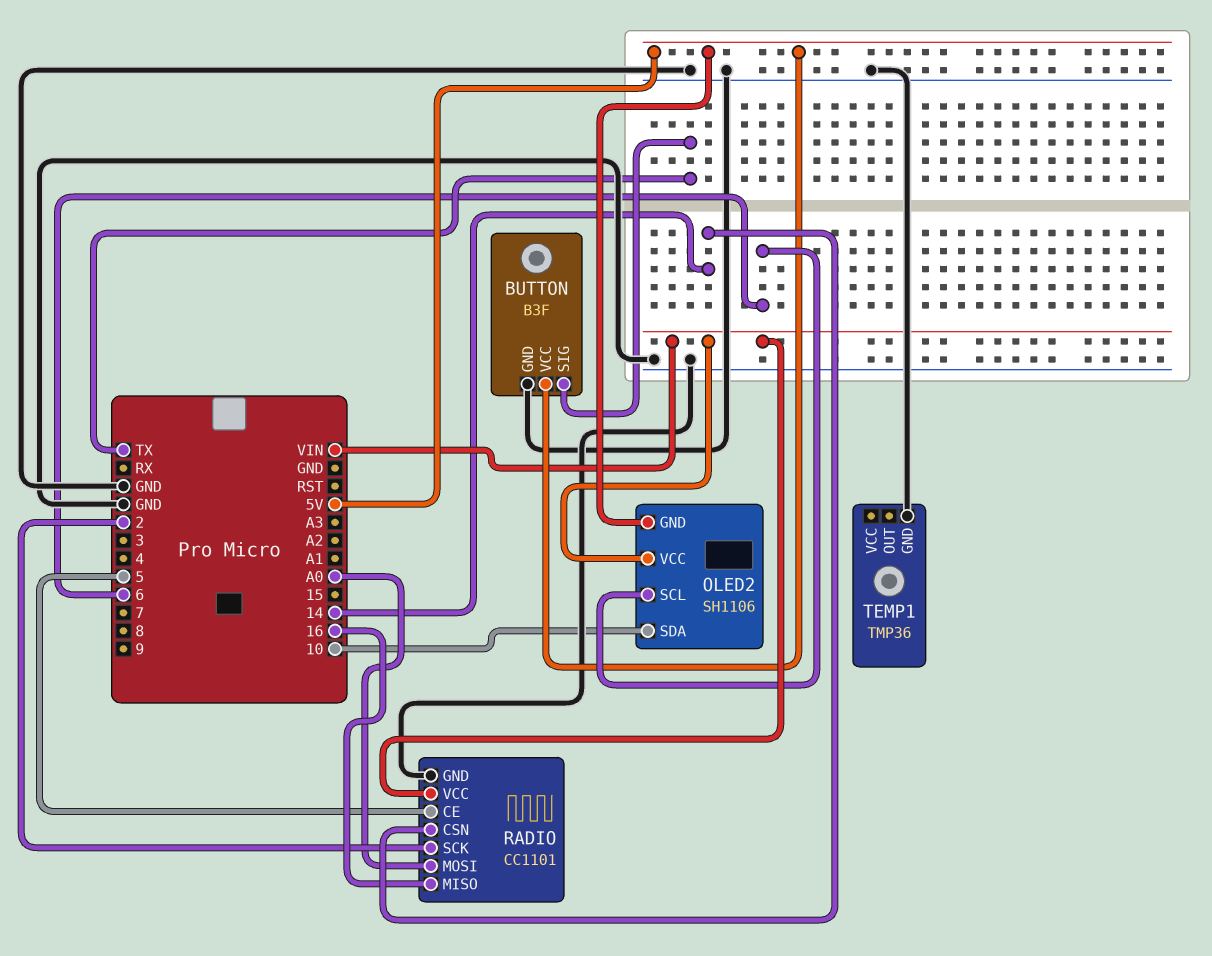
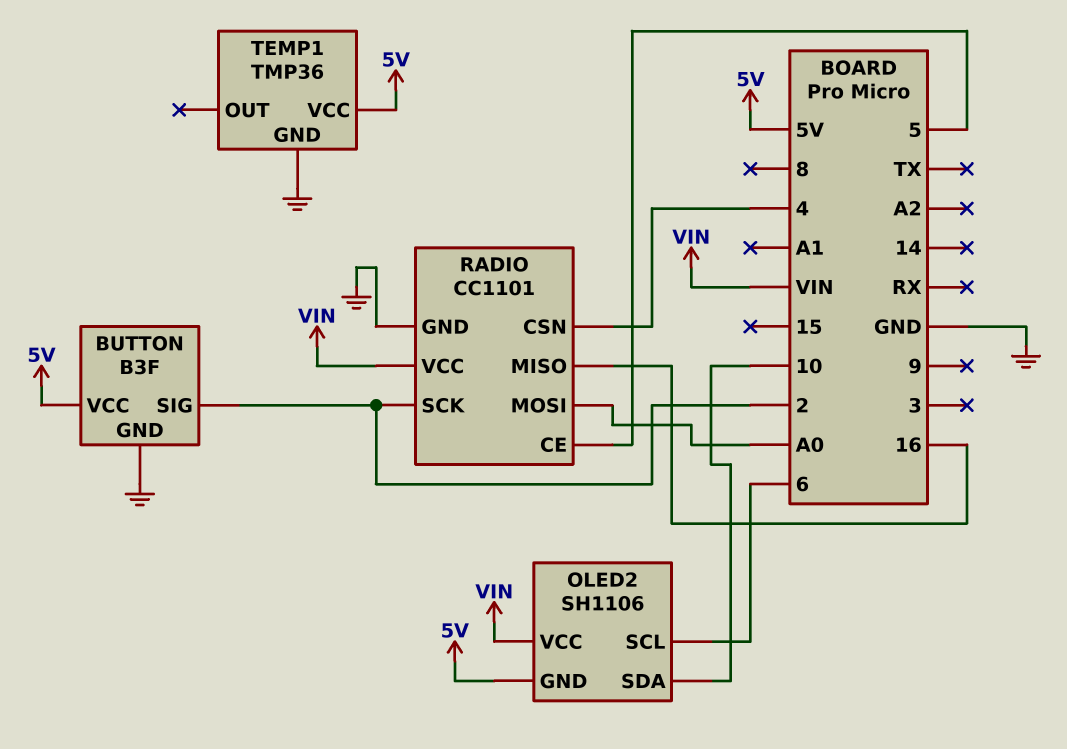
BUTTON pin SIG: TX -> 2
RADIO pin CSN: 14 -> 4
TEMP1 pin VCC: none -> 5V

